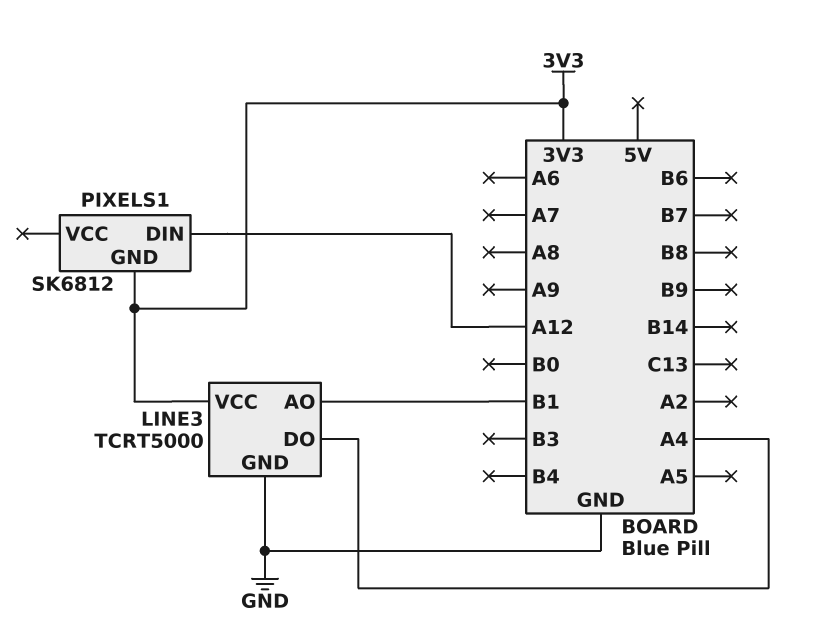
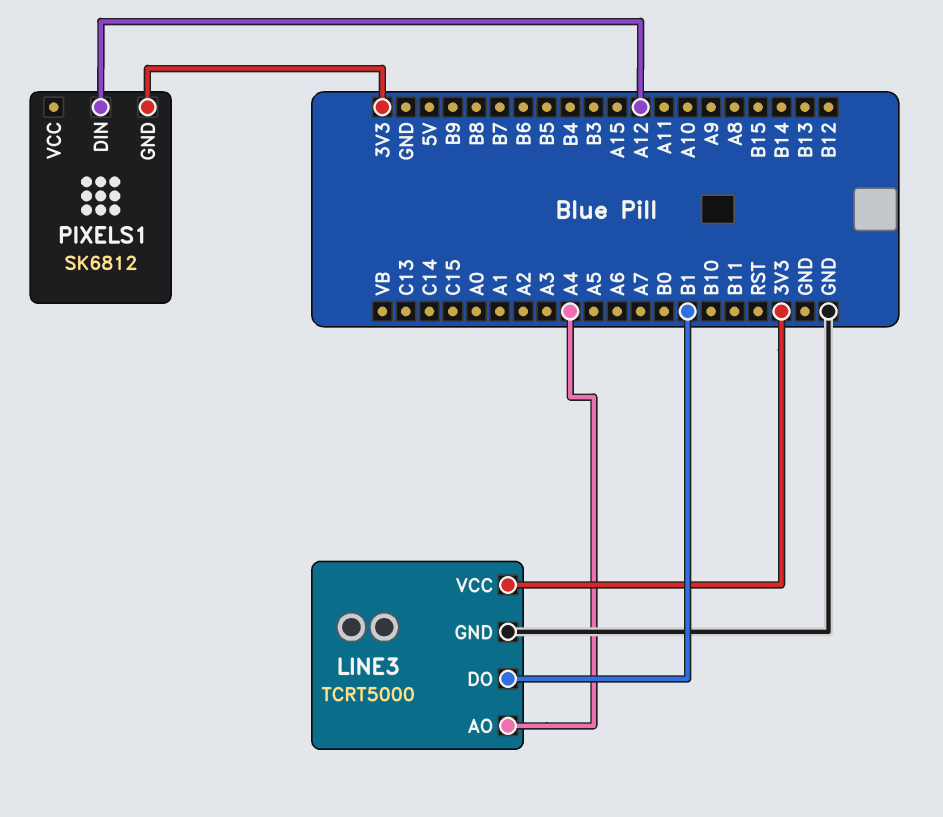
LINE3 pin AO: B1 -> A4
LINE3 pin DO: A4 -> B1

